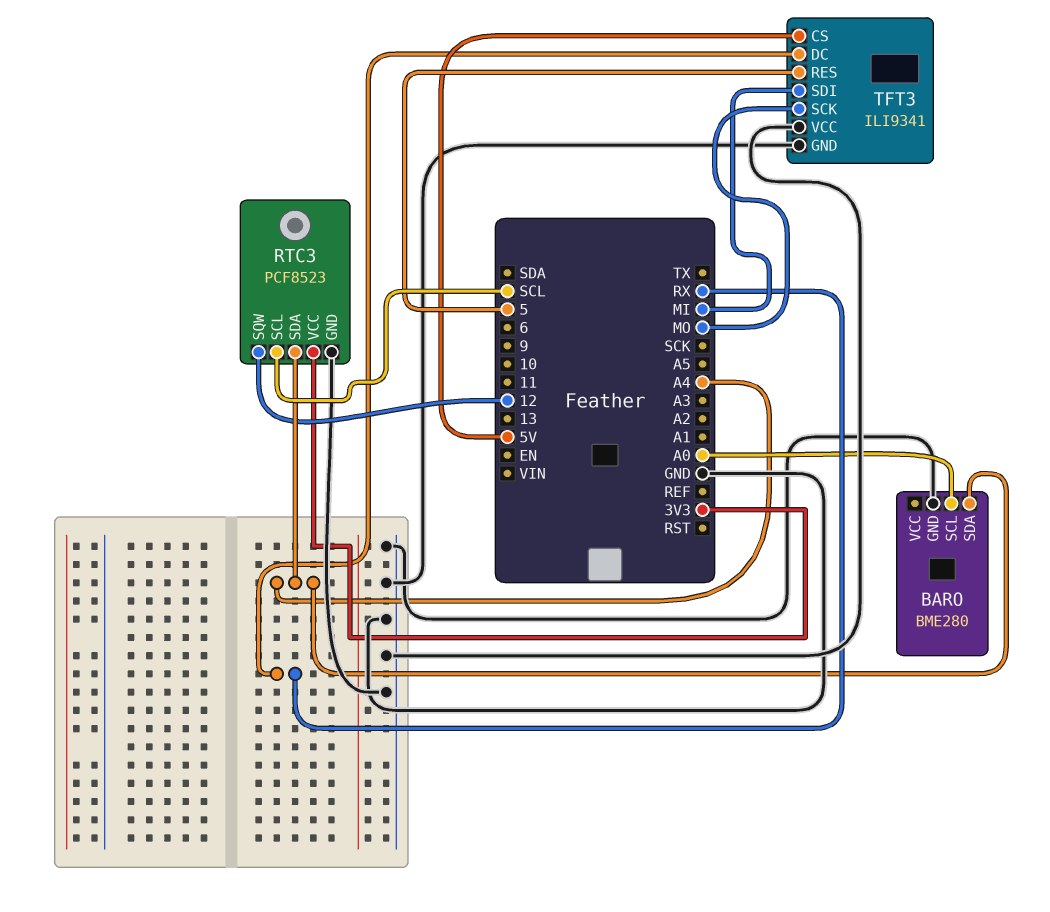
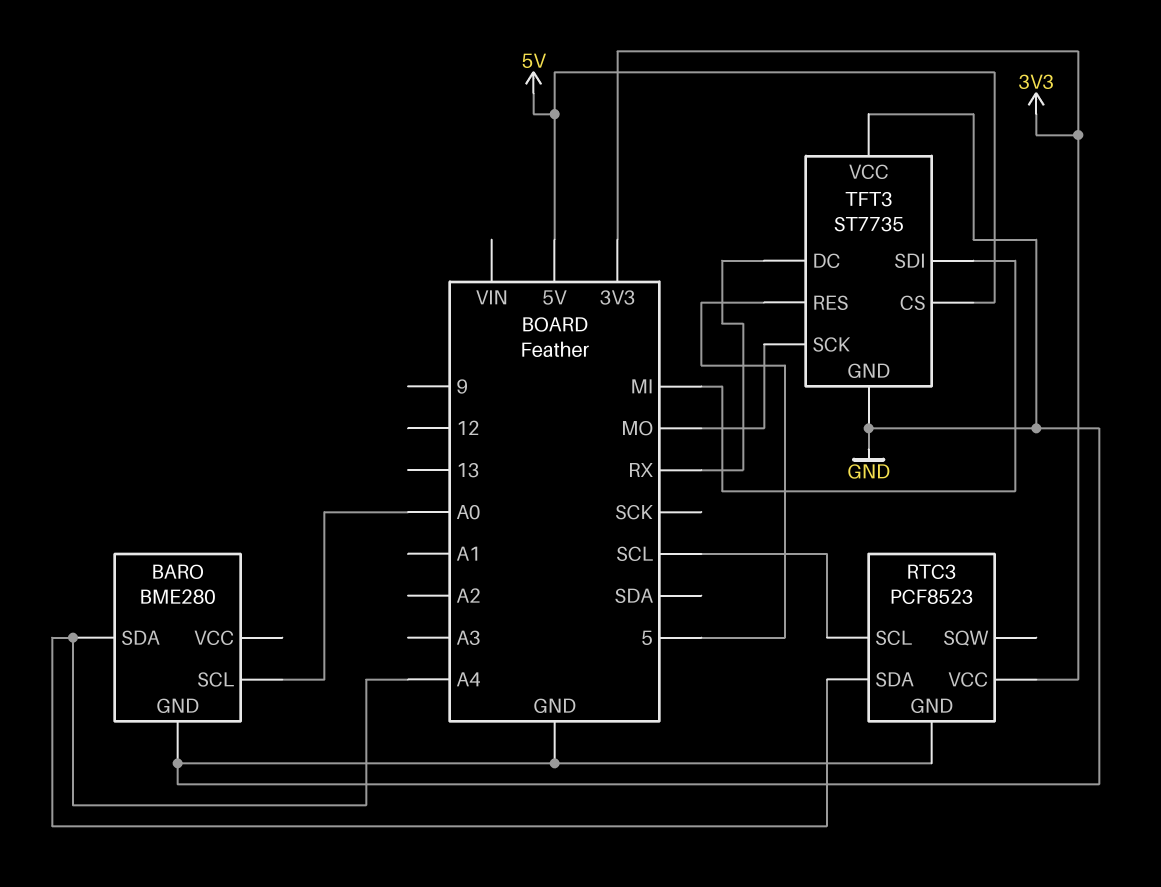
RTC3 pin SQW: 12 -> none
TFT3: ILI9341 -> ST7735

